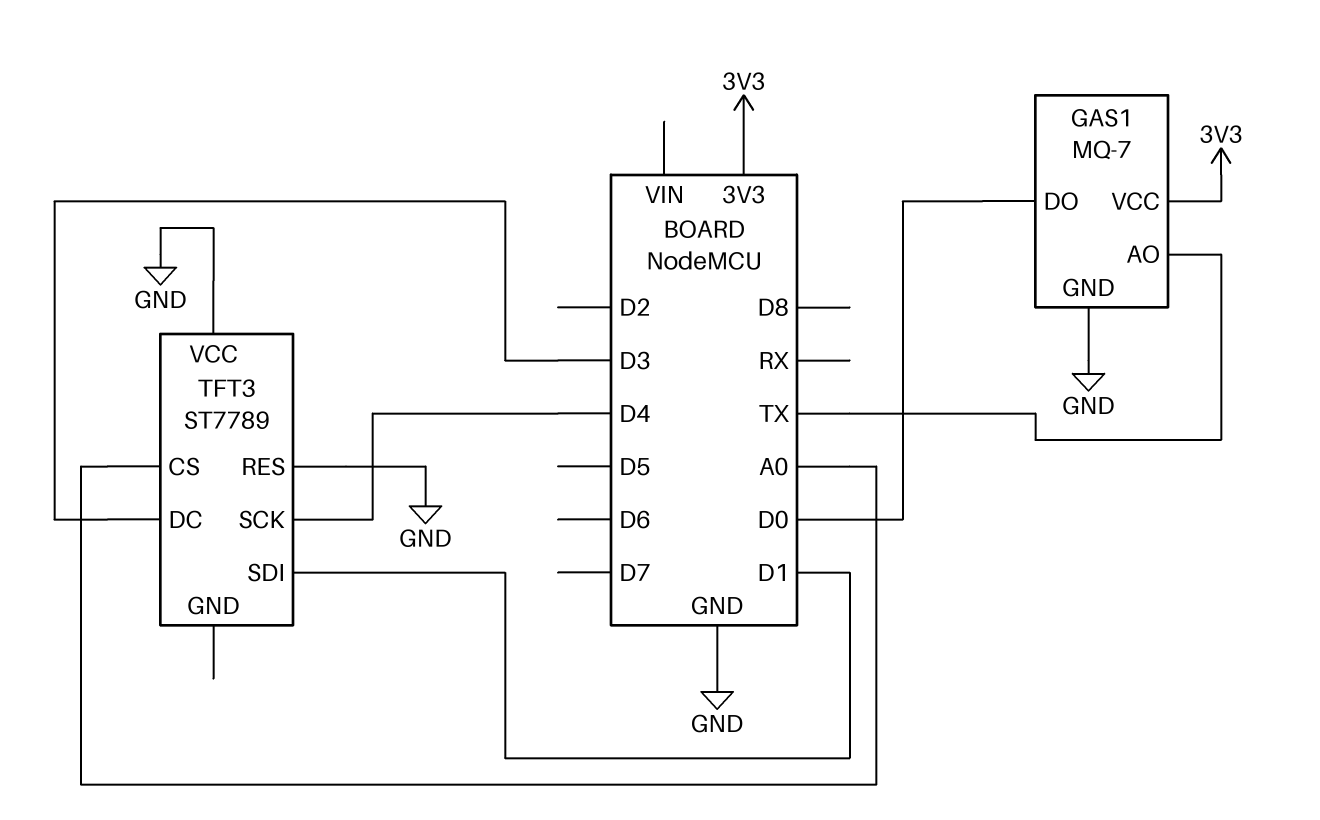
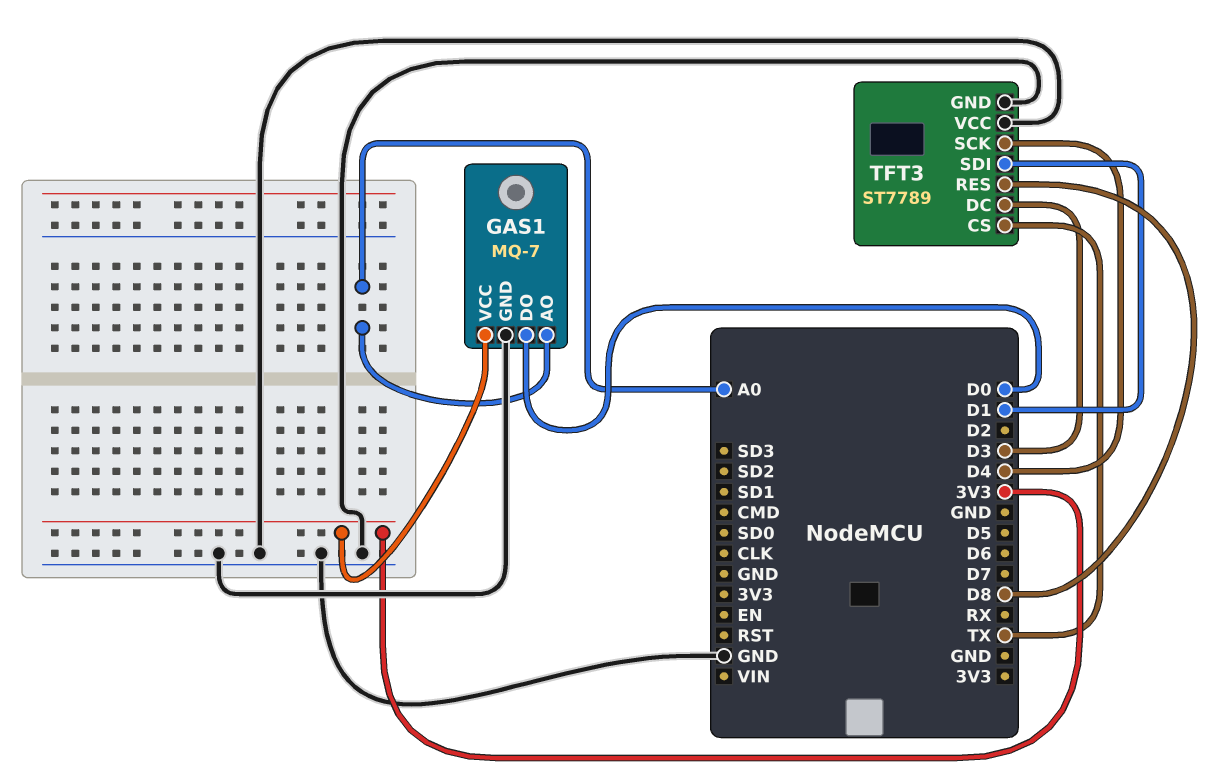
GAS1 pin AO: TX -> A0
TFT3 pin CS: A0 -> TX
TFT3 pin GND: none -> GND
TFT3 pin RES: GND -> D8

